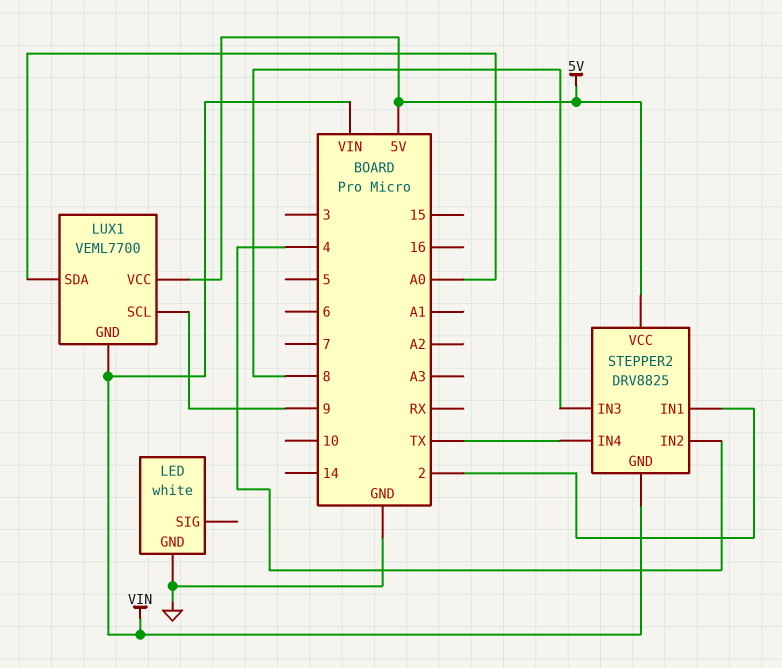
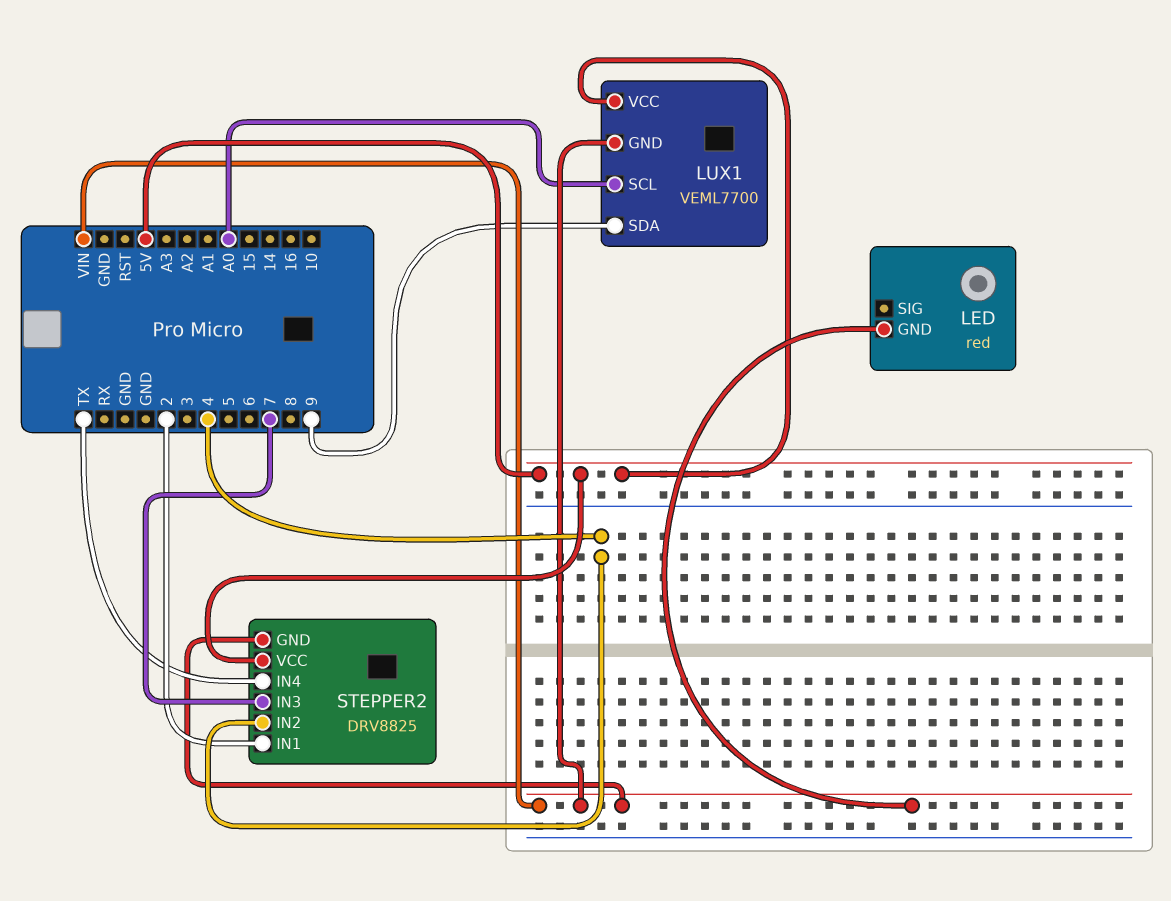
LED: white -> red
LED pin GND: GND -> VIN
LUX1 pin SCL: 9 -> A0
LUX1 pin SDA: A0 -> 9
STEPPER2 pin IN3: 8 -> 7

